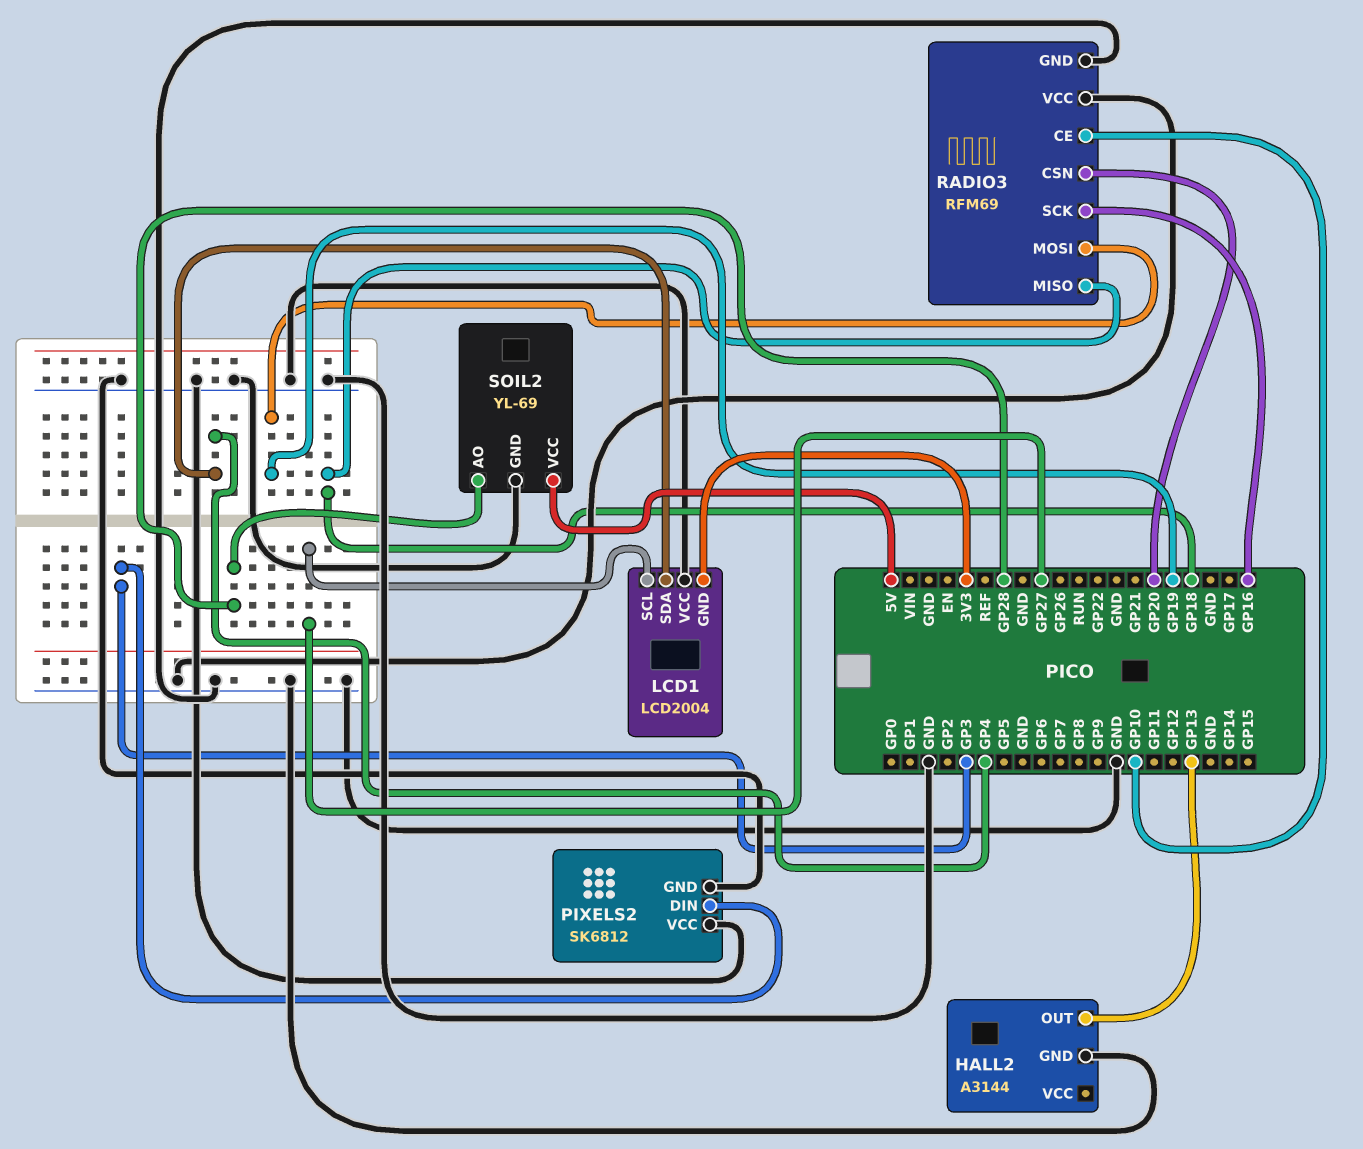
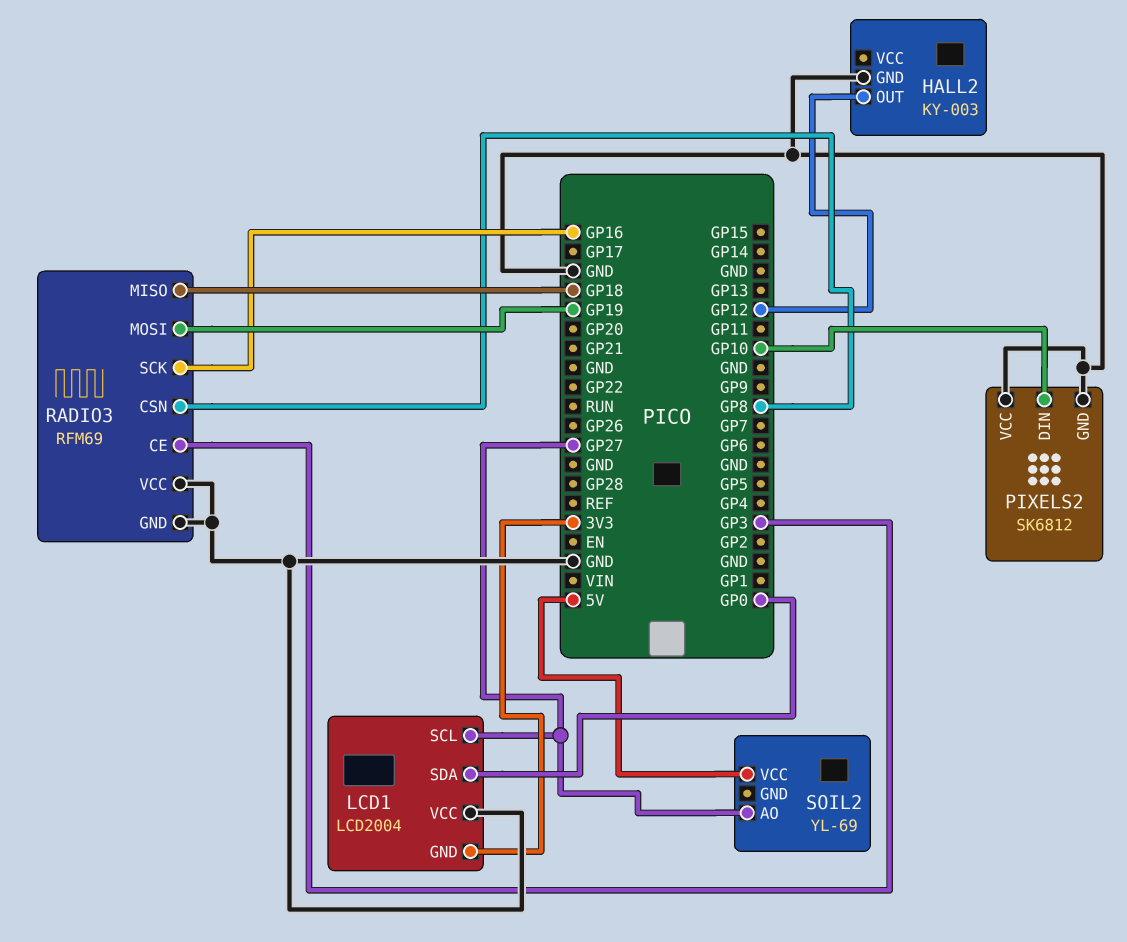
HALL2: A3144 -> KY-003
HALL2 pin OUT: GP13 -> GP12
LCD1 pin SDA: GP4 -> GP0
PIXELS2 pin DIN: GP3 -> GP10
RADIO3 pin CE: GP10 -> GP3
RADIO3 pin CSN: GP20 -> GP8
SOIL2 pin AO: GP28 -> GP27
SOIL2 pin GND: GND -> none

